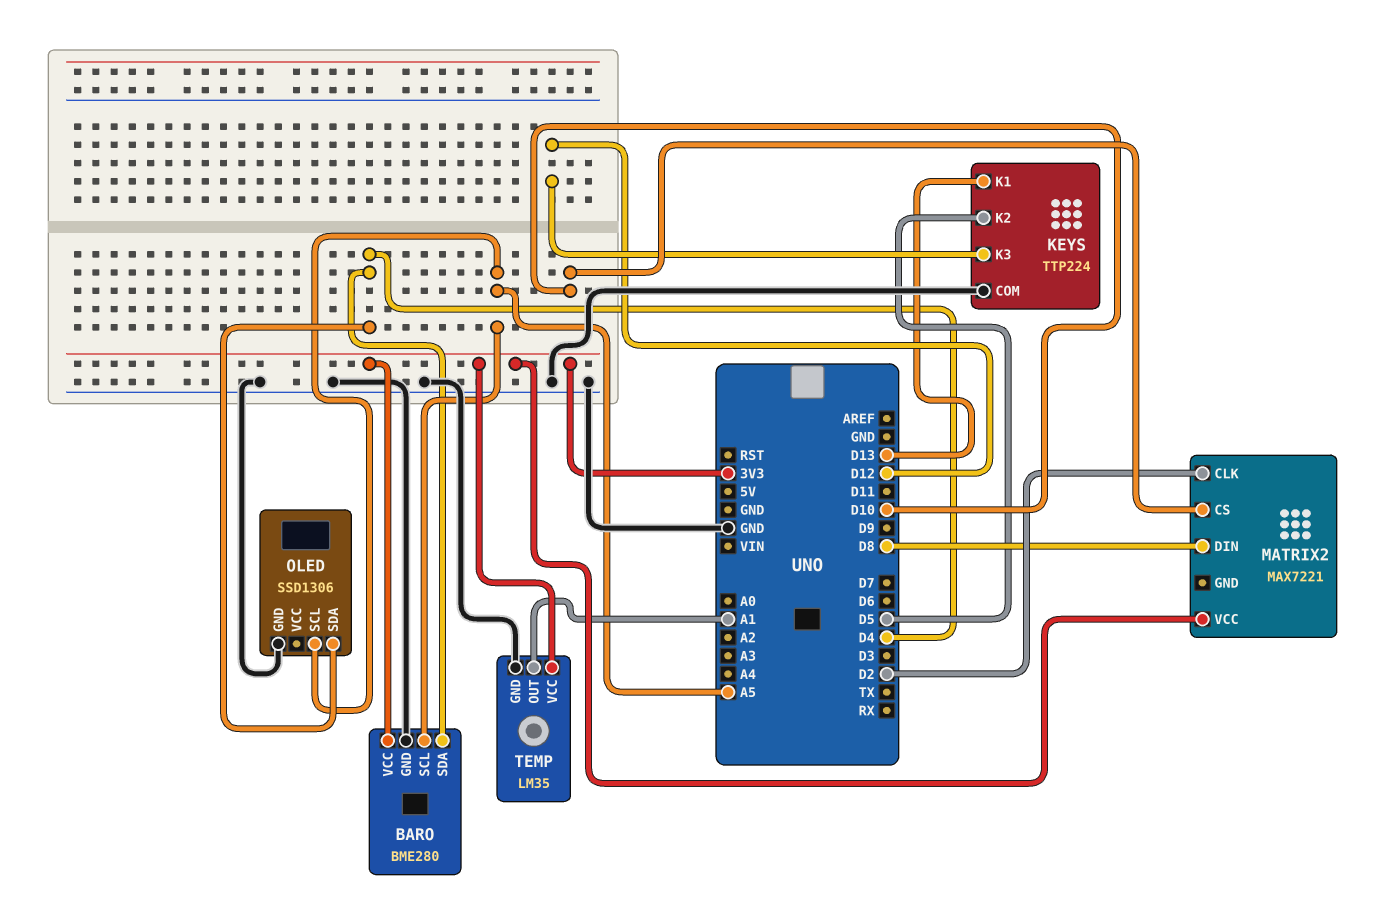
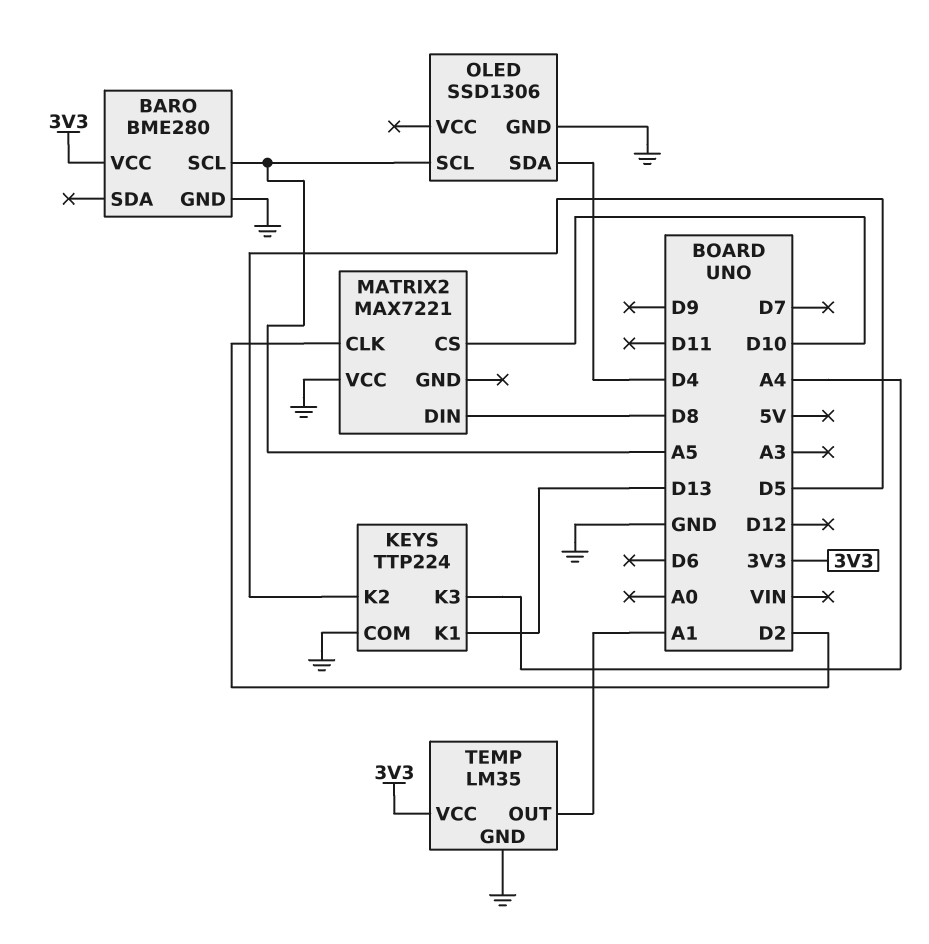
BARO pin SDA: D4 -> none
KEYS pin K3: D12 -> A4
MATRIX2 pin VCC: 3V3 -> GND

